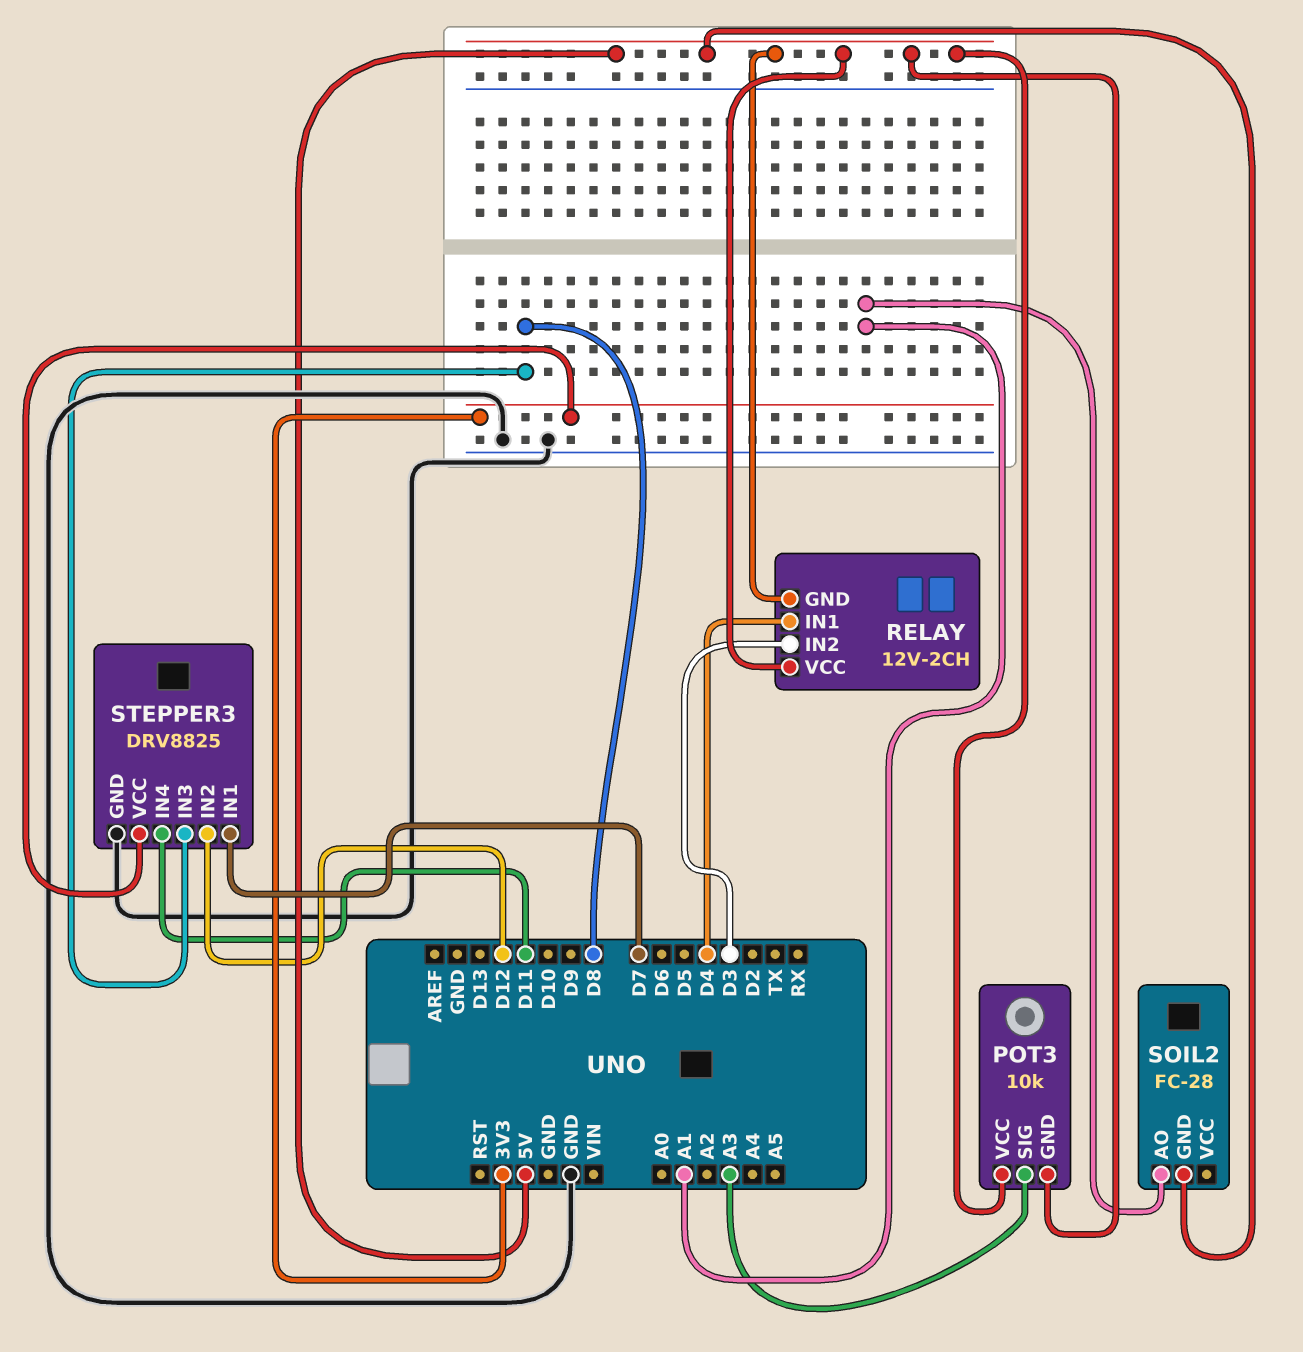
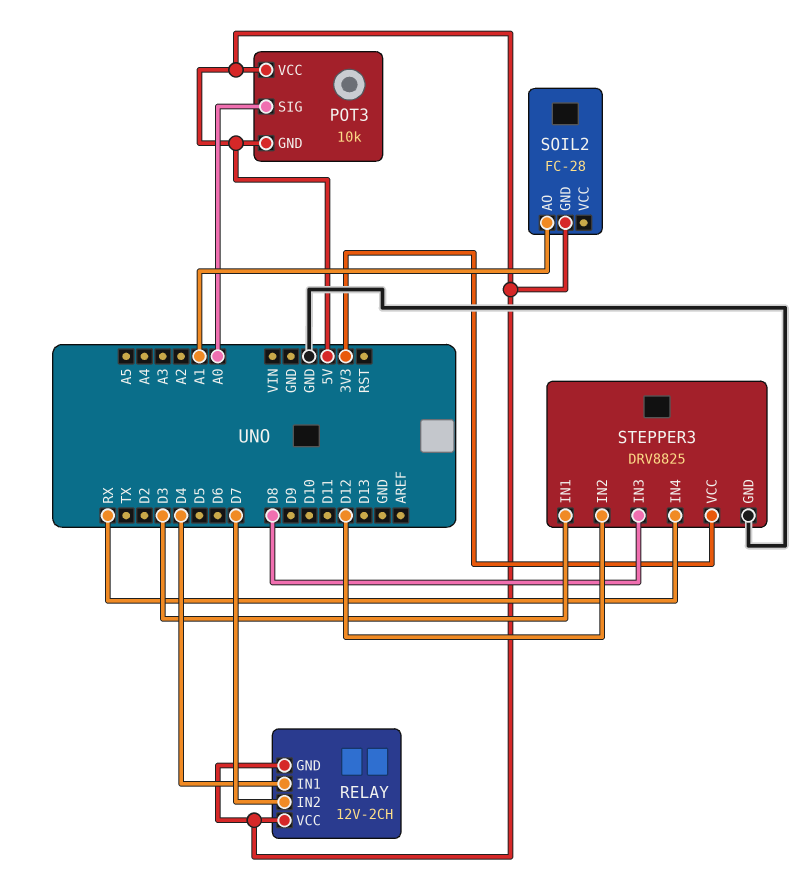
POT3 pin SIG: A3 -> A0
RELAY pin IN2: D3 -> D7
STEPPER3 pin IN1: D7 -> D3
STEPPER3 pin IN4: D11 -> RX

